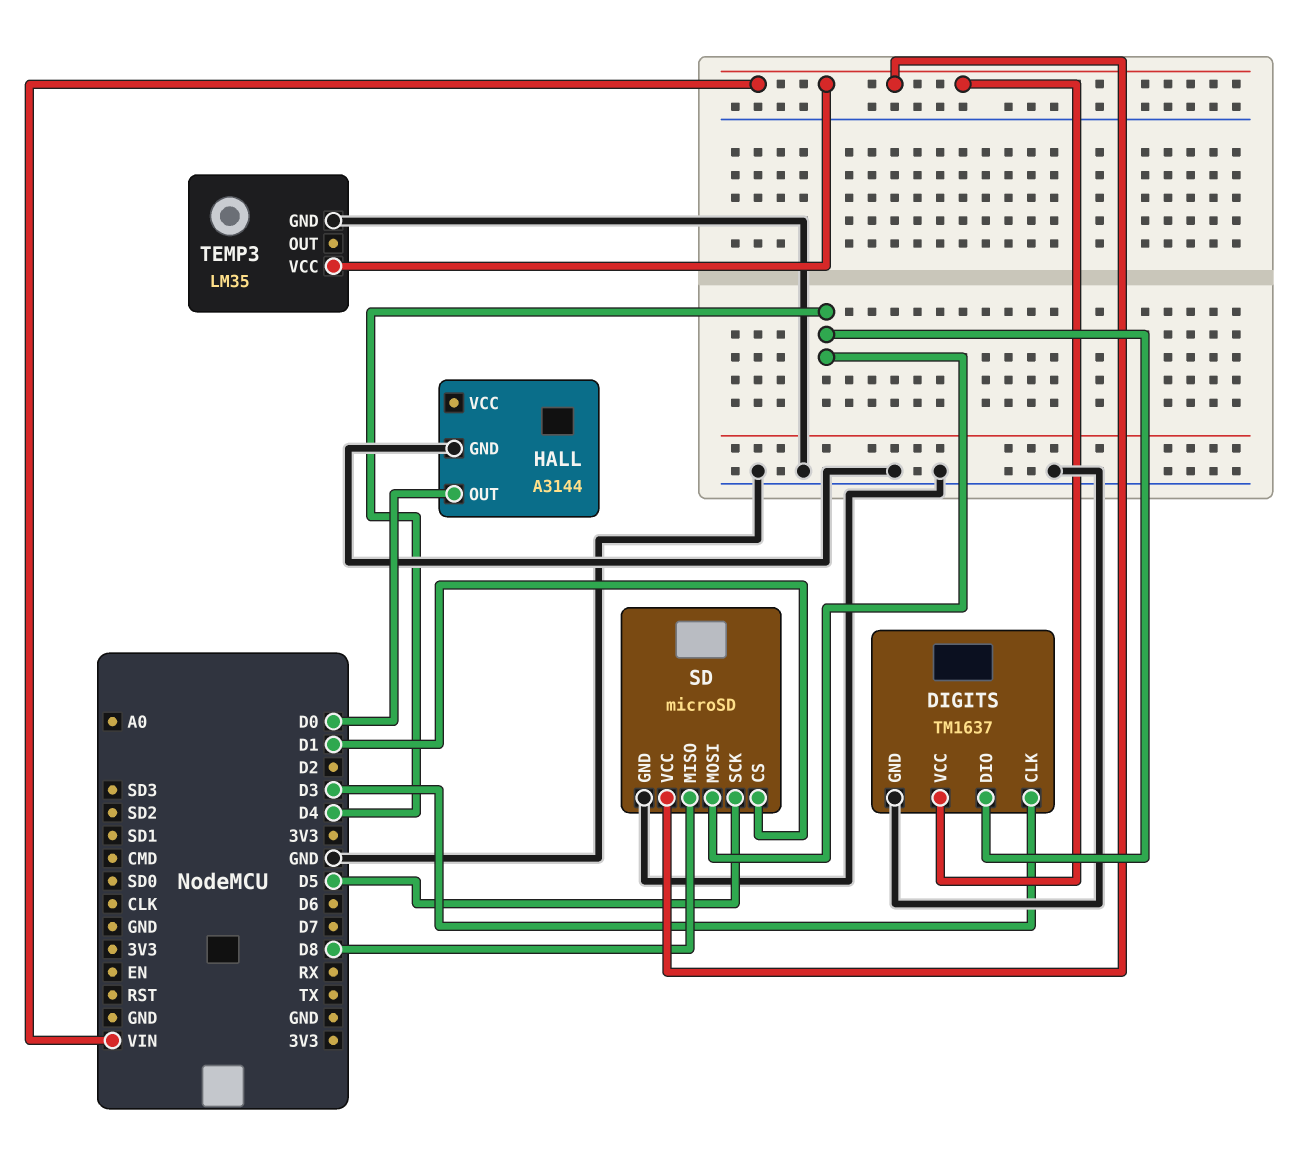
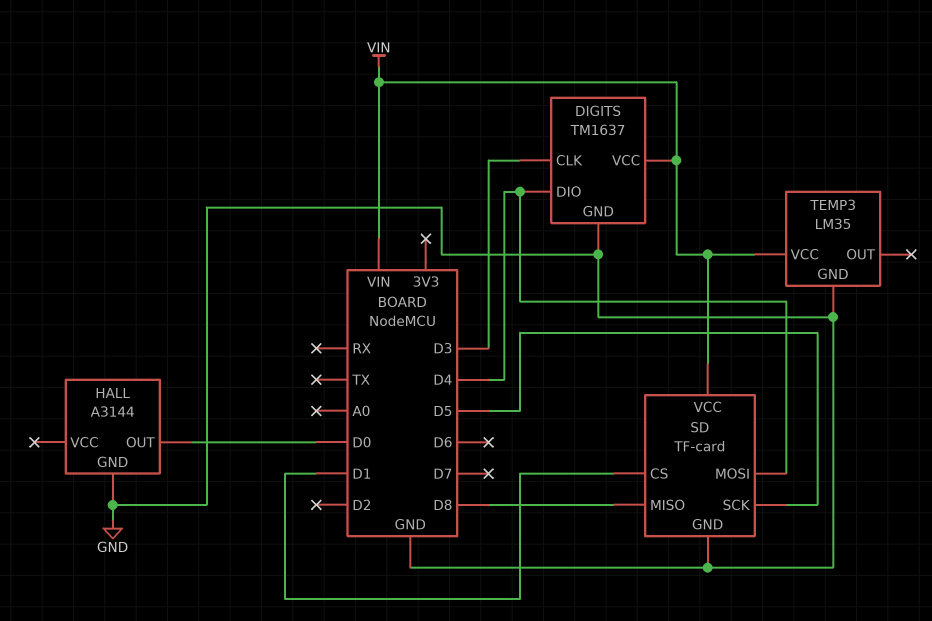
SD: microSD -> TF-card

